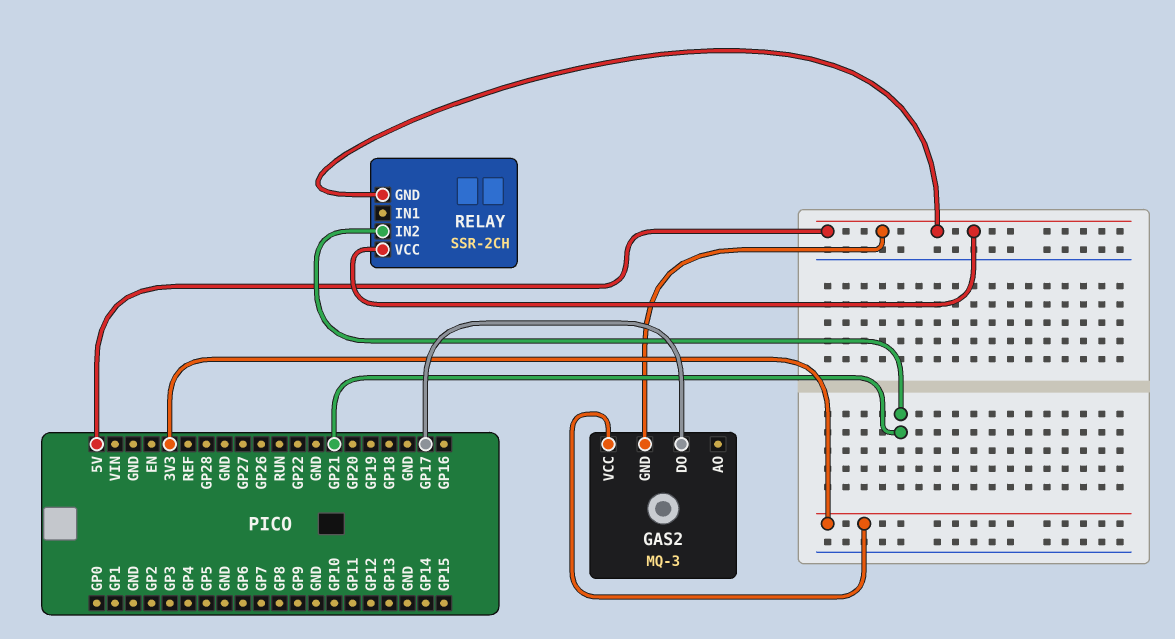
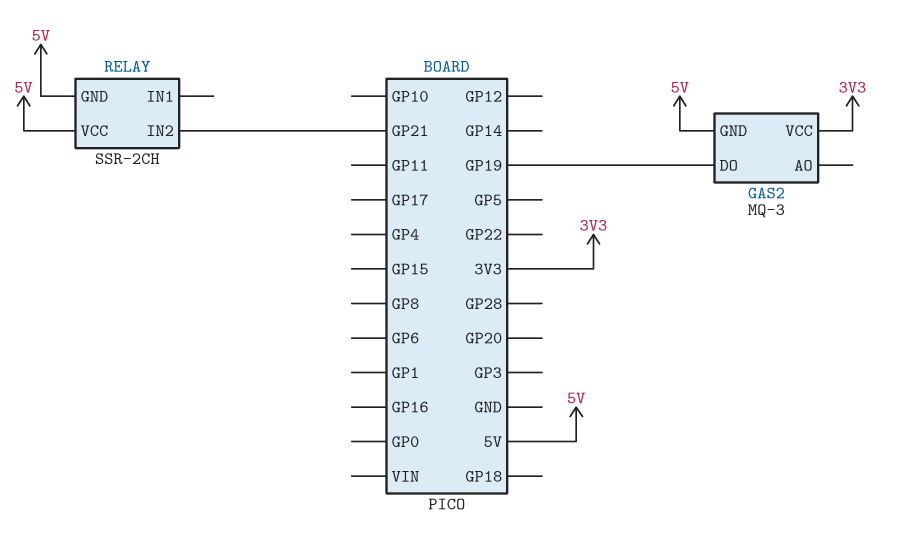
GAS2 pin DO: GP17 -> GP19

